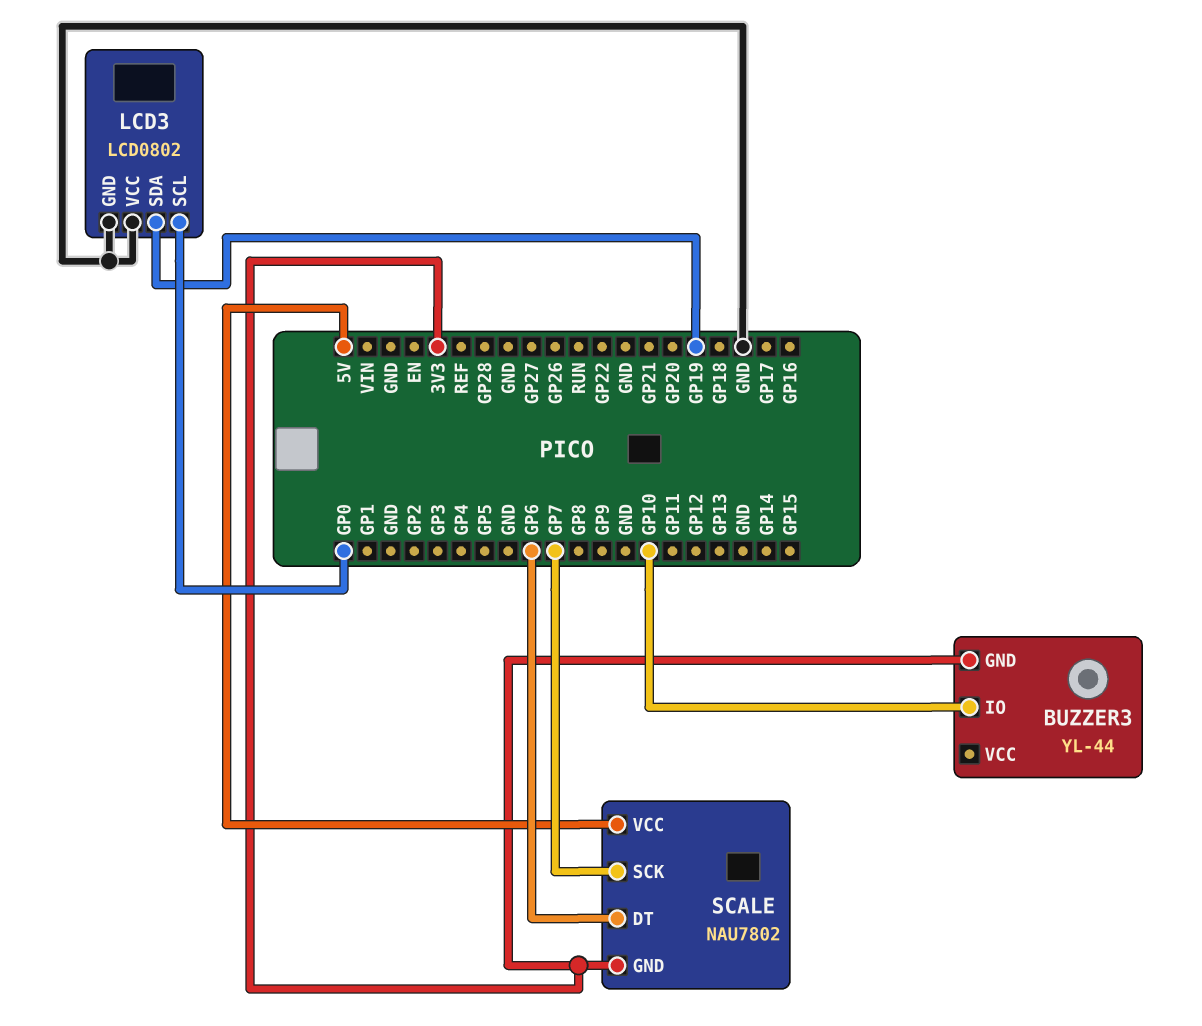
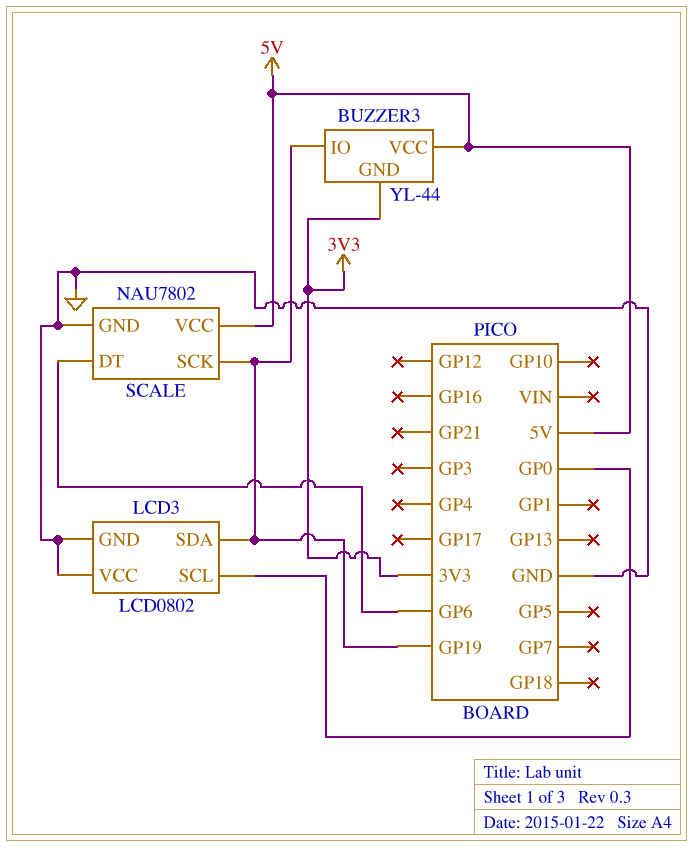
BUZZER3 pin IO: GP10 -> GP19
BUZZER3 pin VCC: none -> 5V
SCALE pin GND: 3V3 -> GND
SCALE pin SCK: GP7 -> GP19

